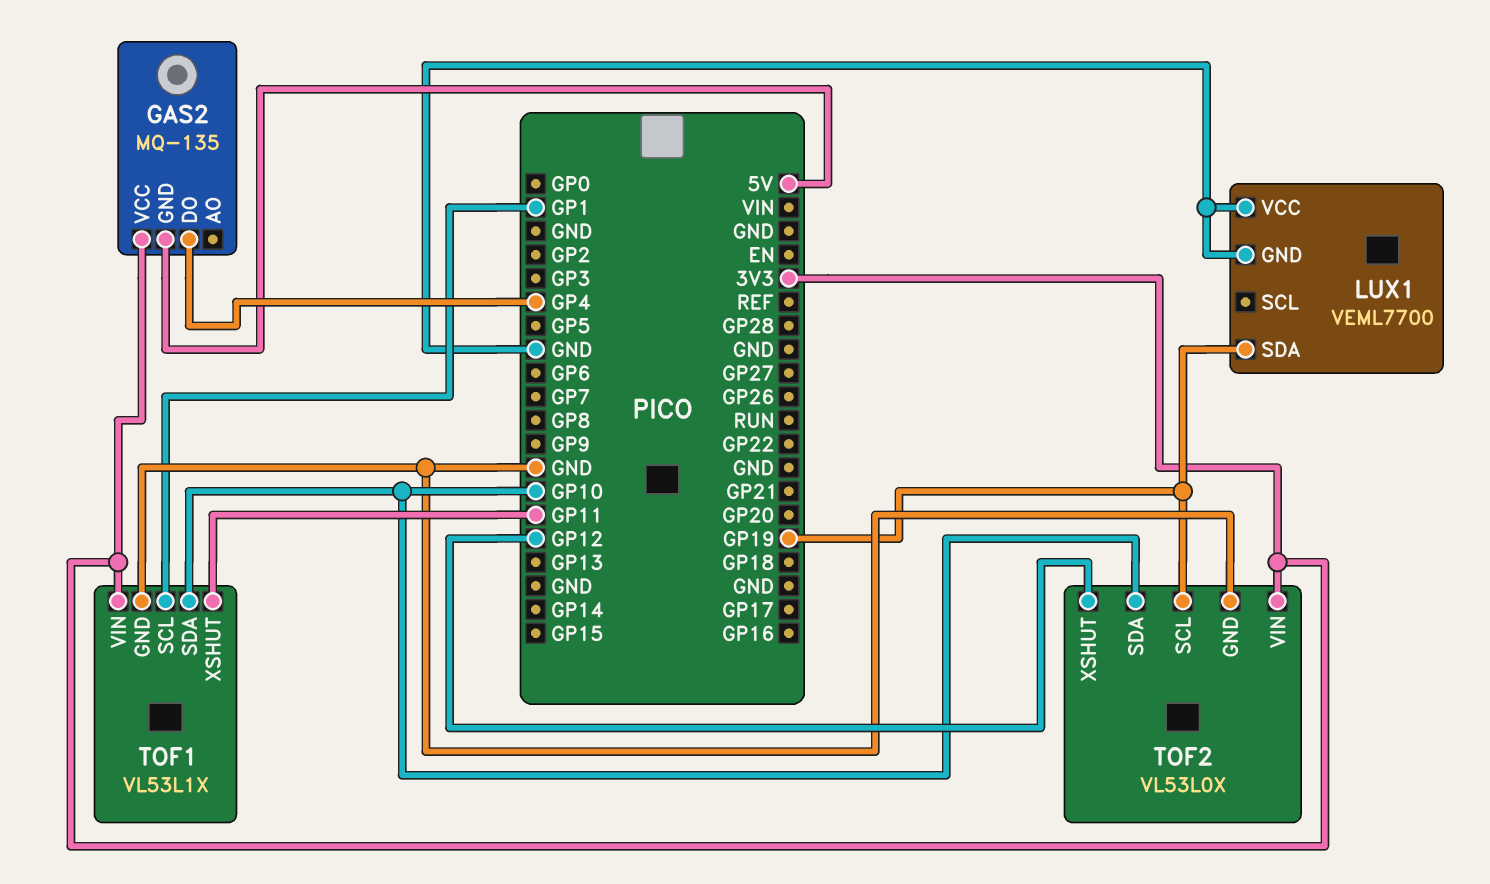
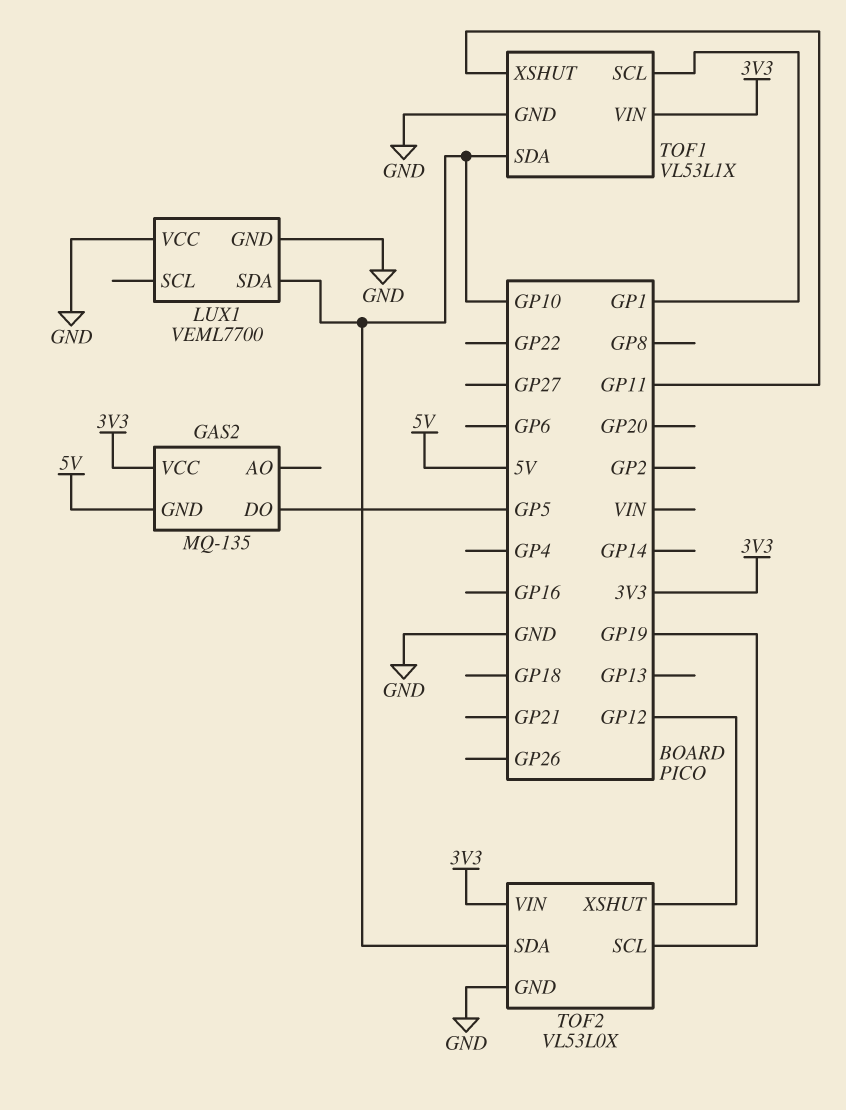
GAS2 pin DO: GP4 -> GP5
LUX1 pin SDA: GP19 -> GP10

